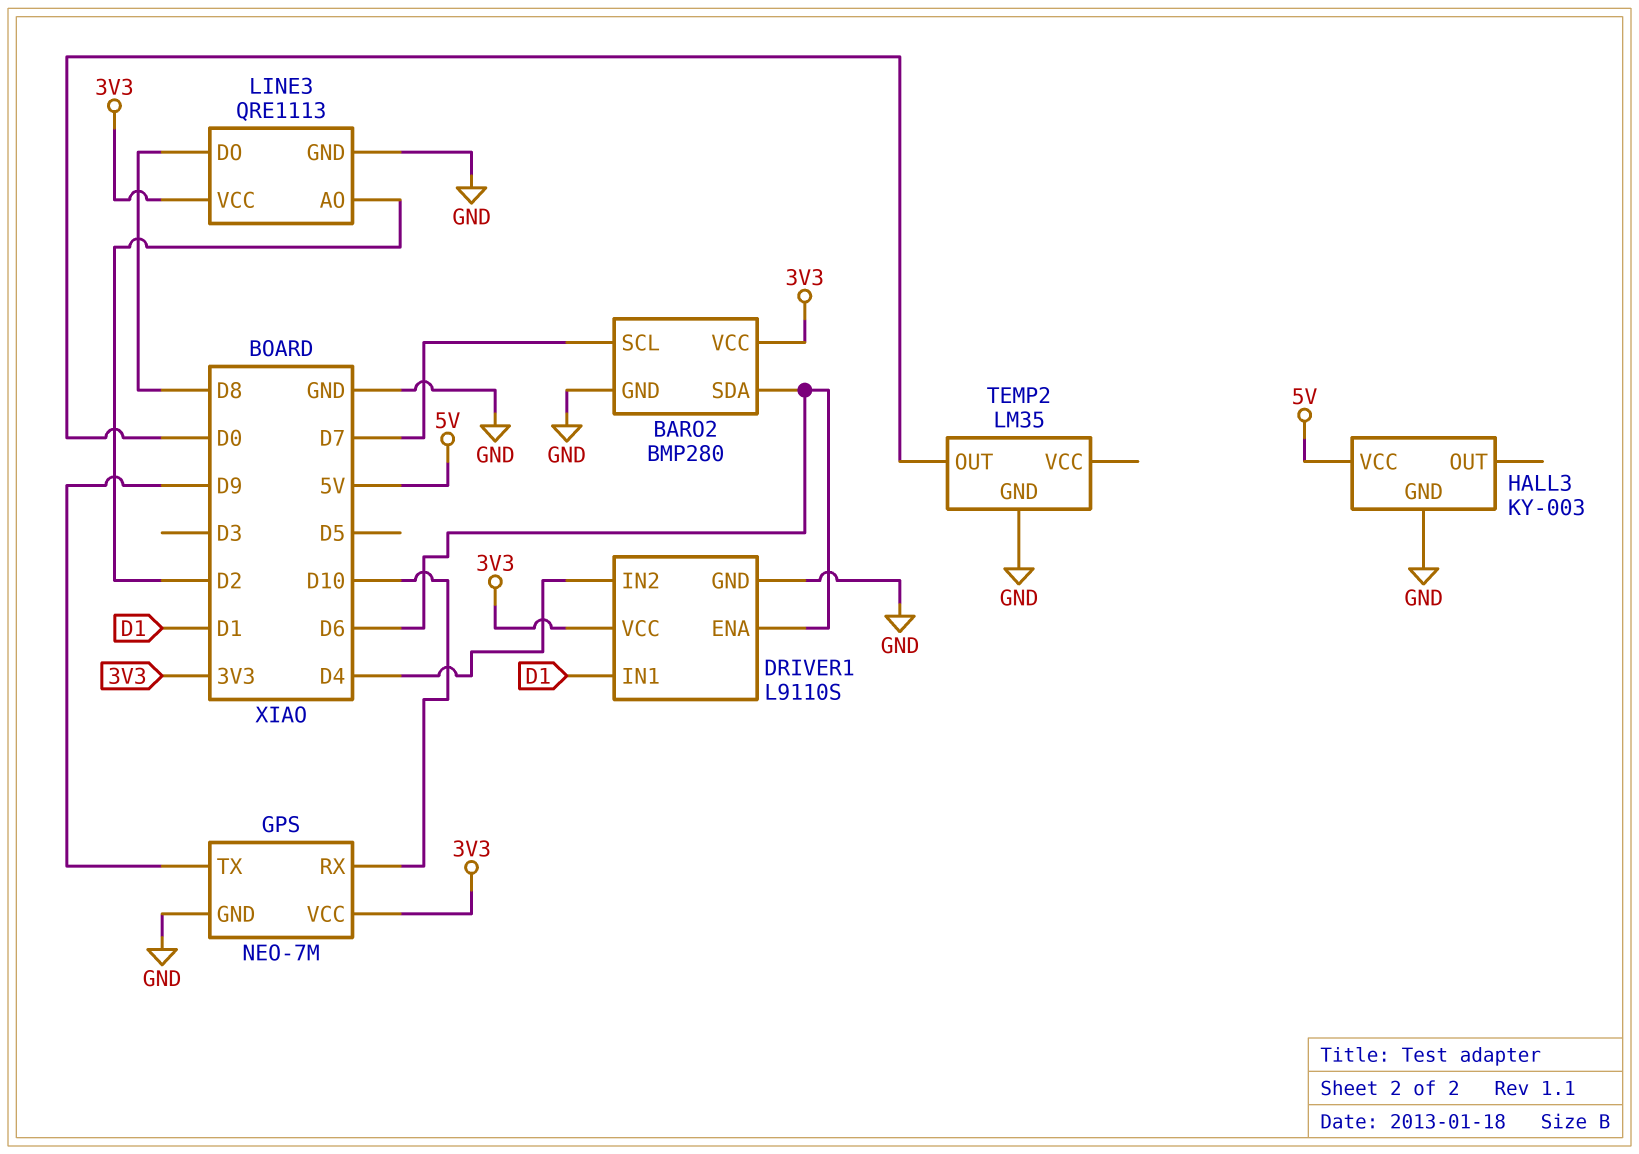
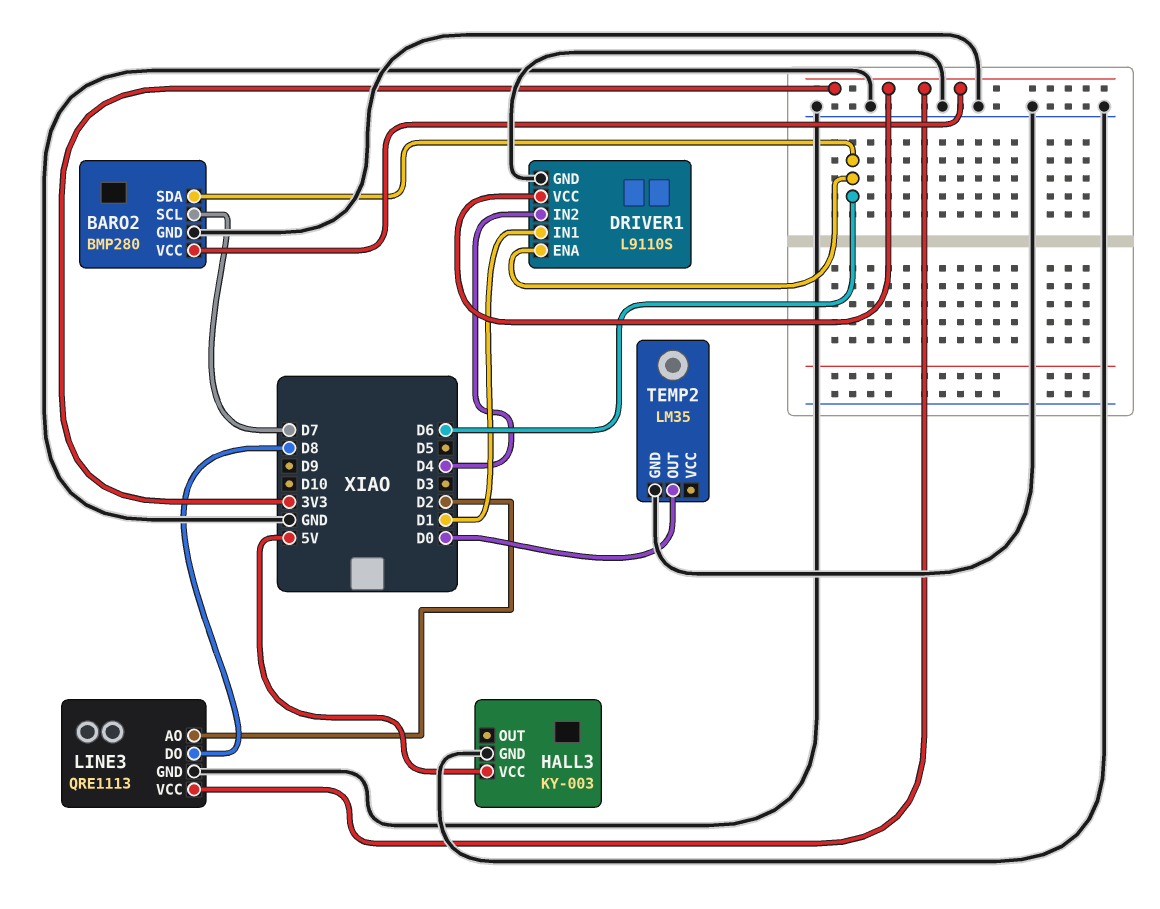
GPS: NEO-7M -> none
GPS pin GND: GND -> none
GPS pin RX: D10 -> none
GPS pin TX: D9 -> none
GPS pin VCC: 3V3 -> none

